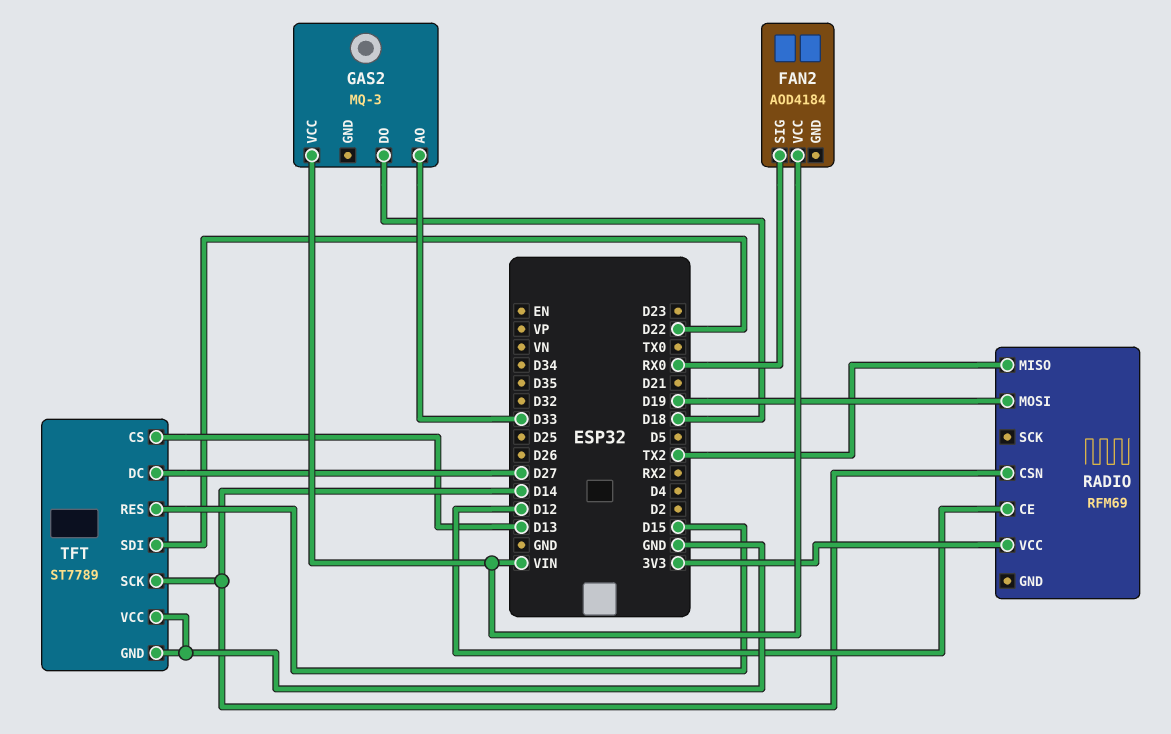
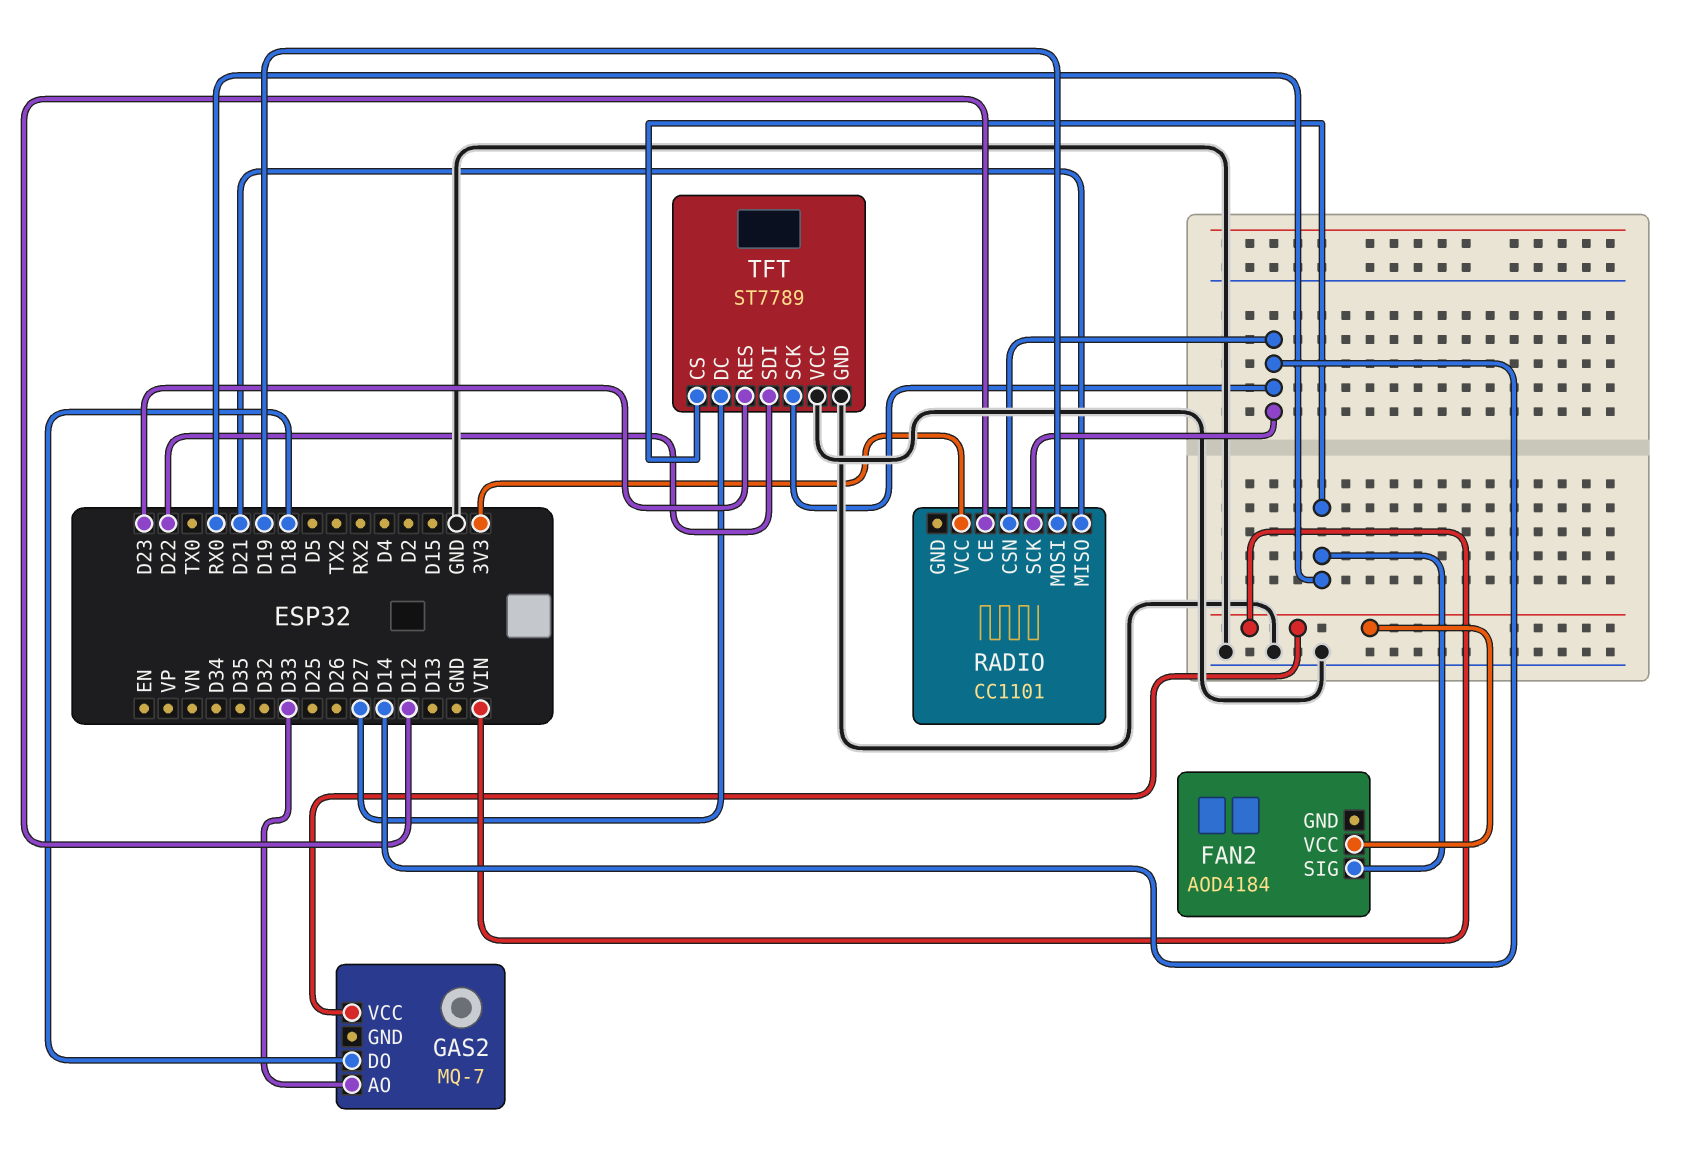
GAS2: MQ-3 -> MQ-7
RADIO: RFM69 -> CC1101
RADIO pin MISO: TX2 -> D21
RADIO pin SCK: none -> D14
TFT pin CS: D13 -> RX0
TFT pin RES: D15 -> D23

